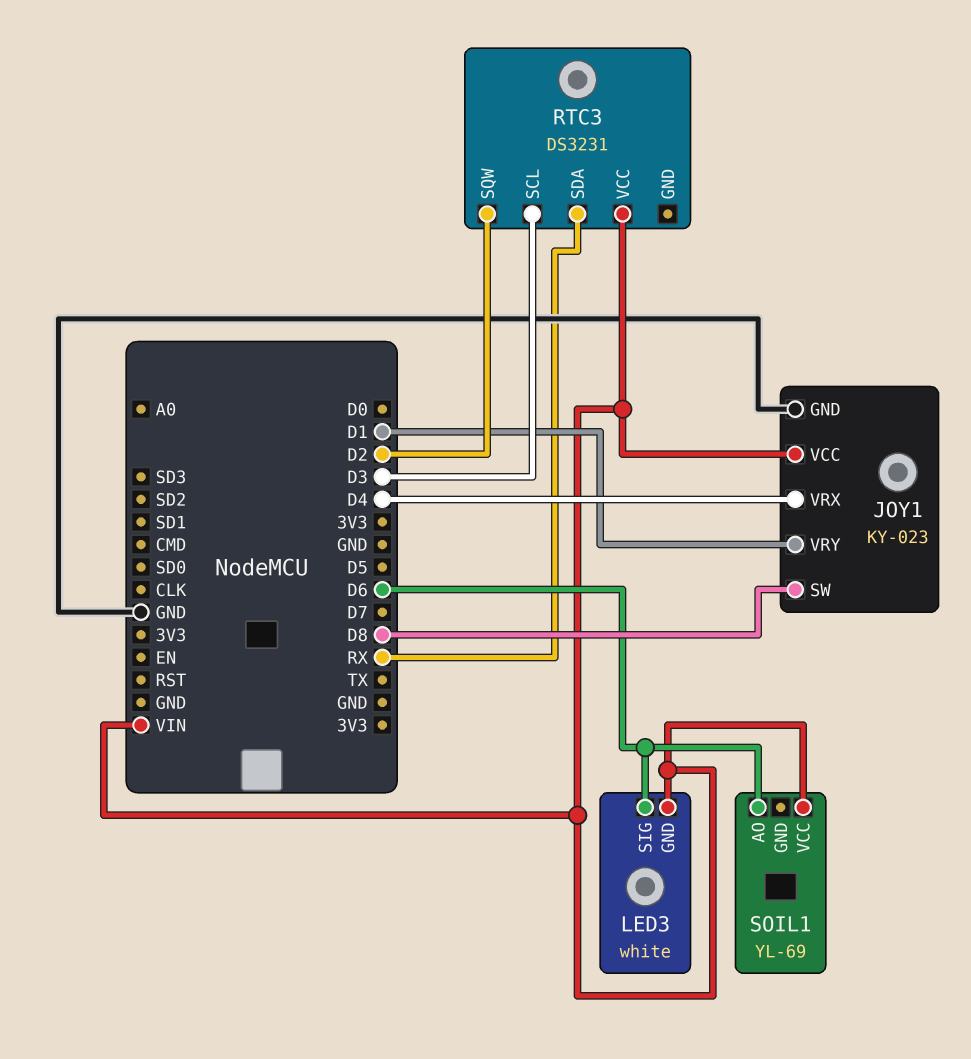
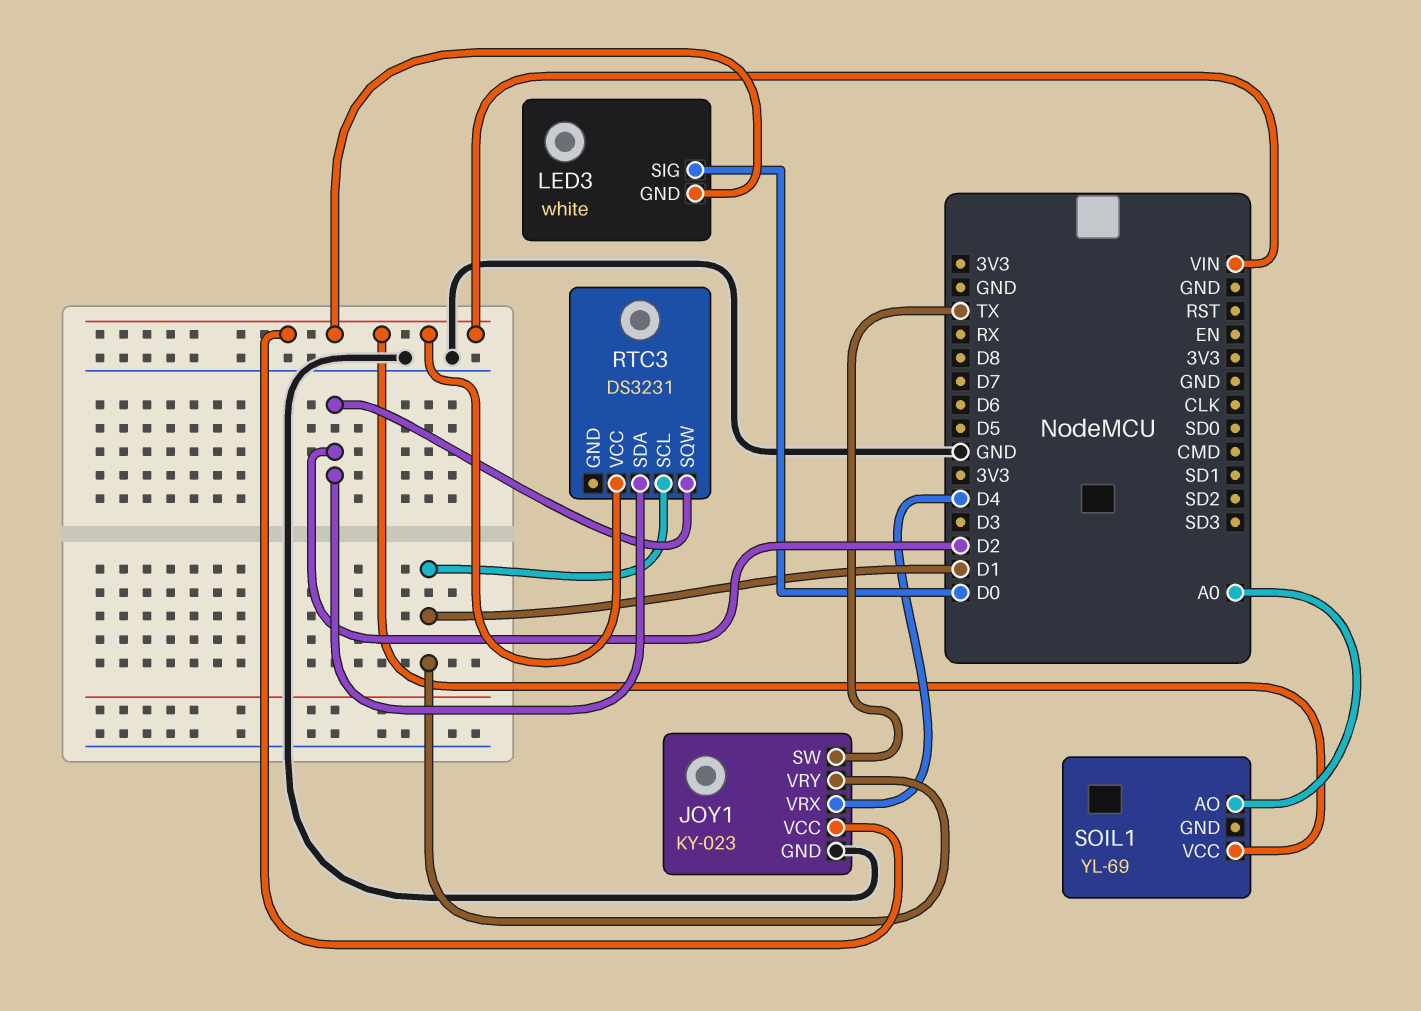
JOY1 pin SW: D8 -> TX
LED3 pin SIG: D6 -> D0
RTC3 pin SCL: D3 -> D1
RTC3 pin SDA: RX -> D2
SOIL1 pin AO: D6 -> A0

